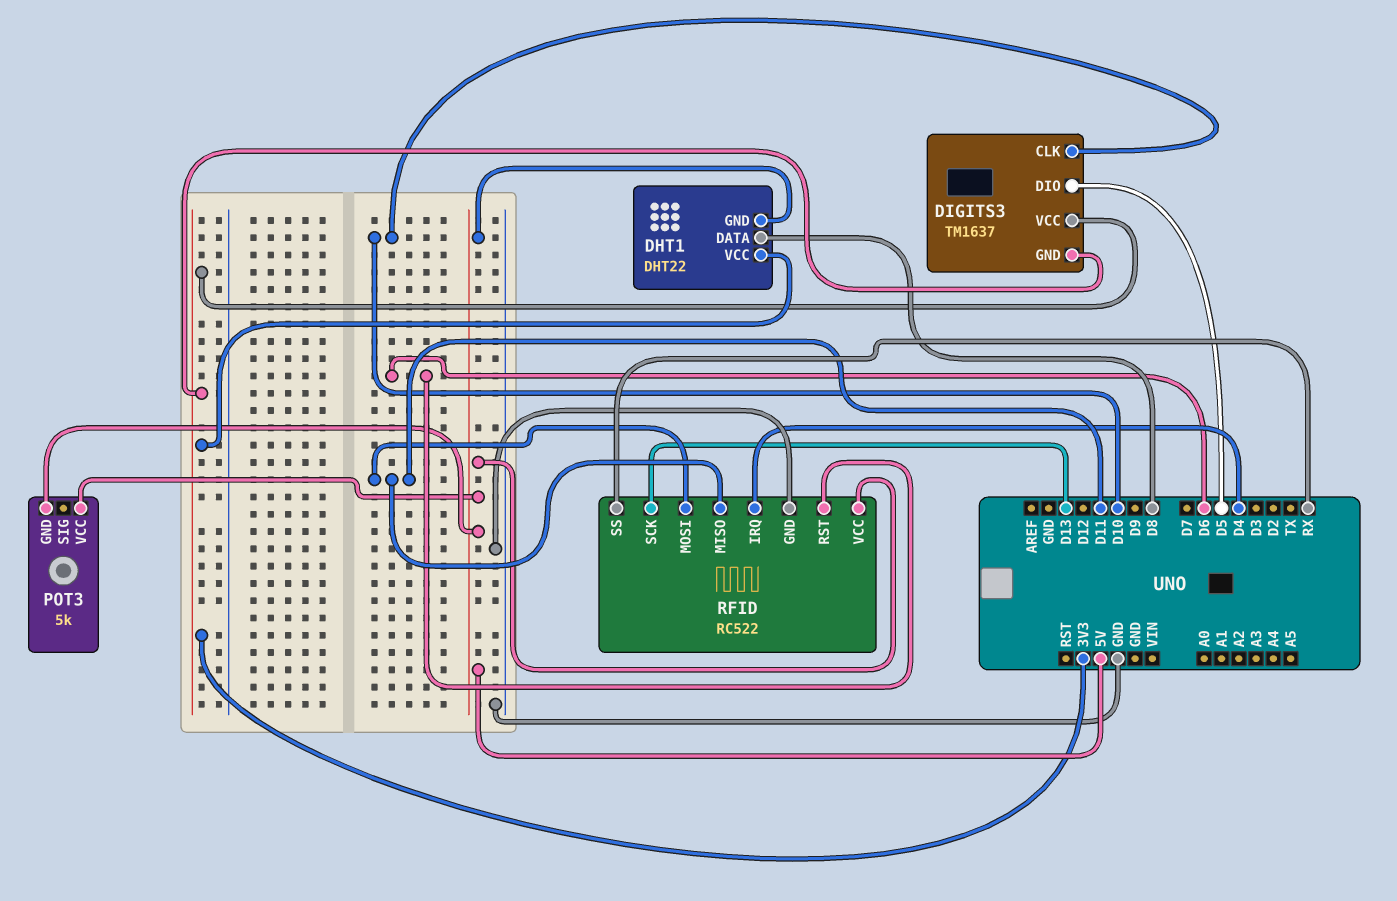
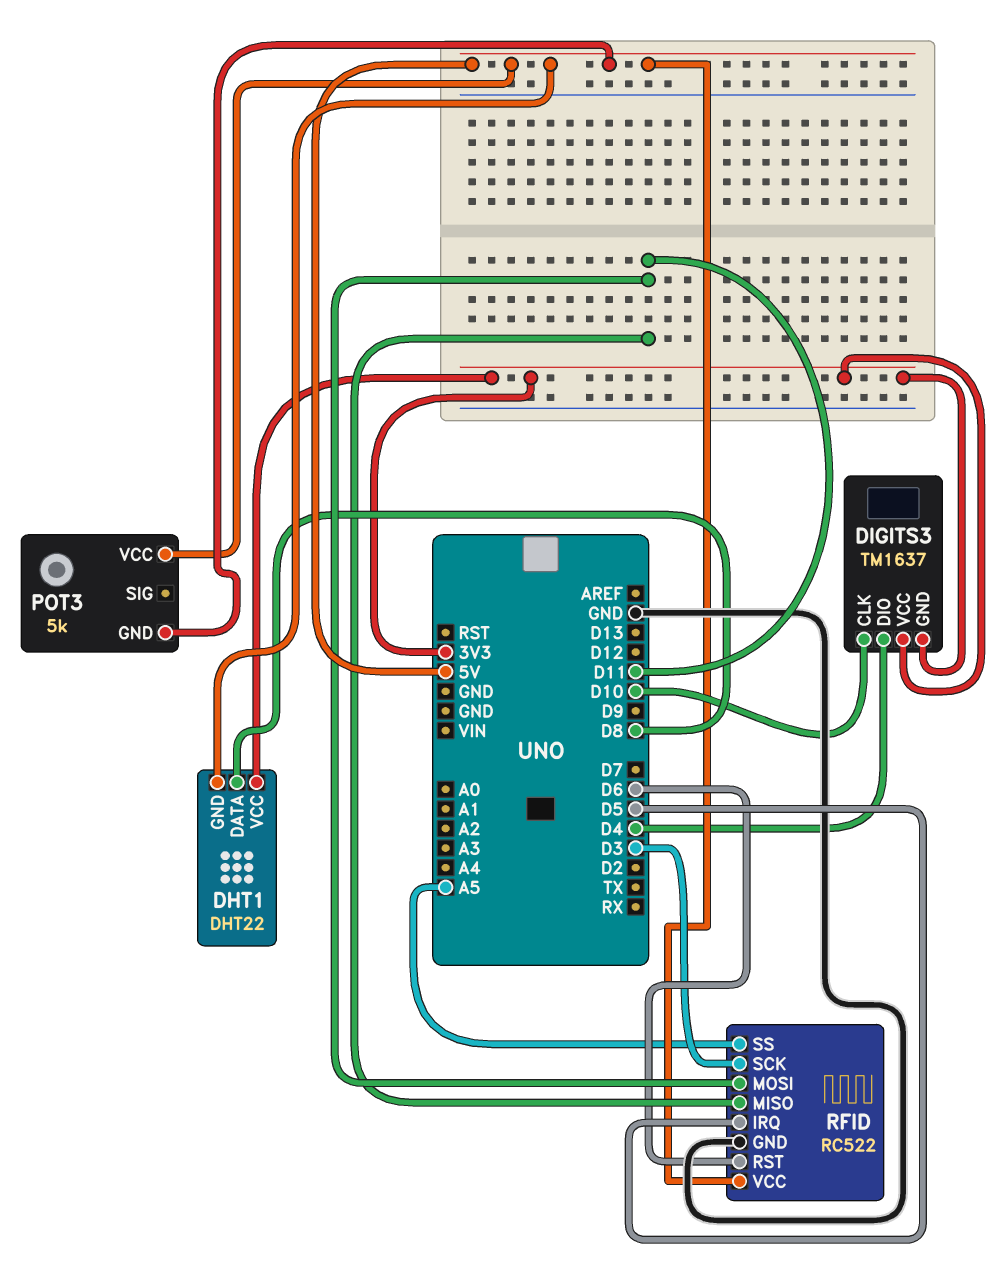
DIGITS3 pin DIO: D5 -> D4
RFID pin IRQ: D4 -> D5
RFID pin SCK: D13 -> D3
RFID pin SS: RX -> A5

